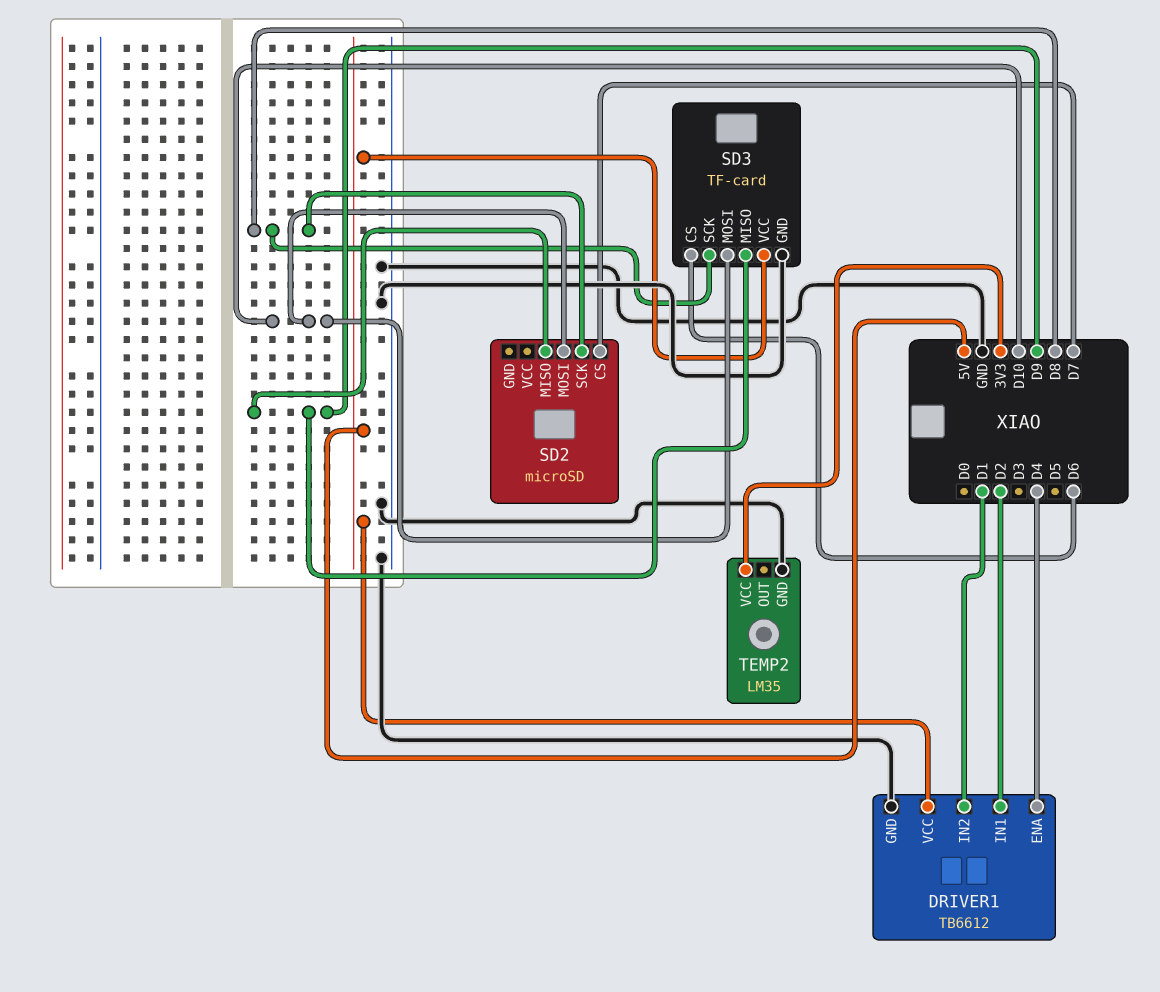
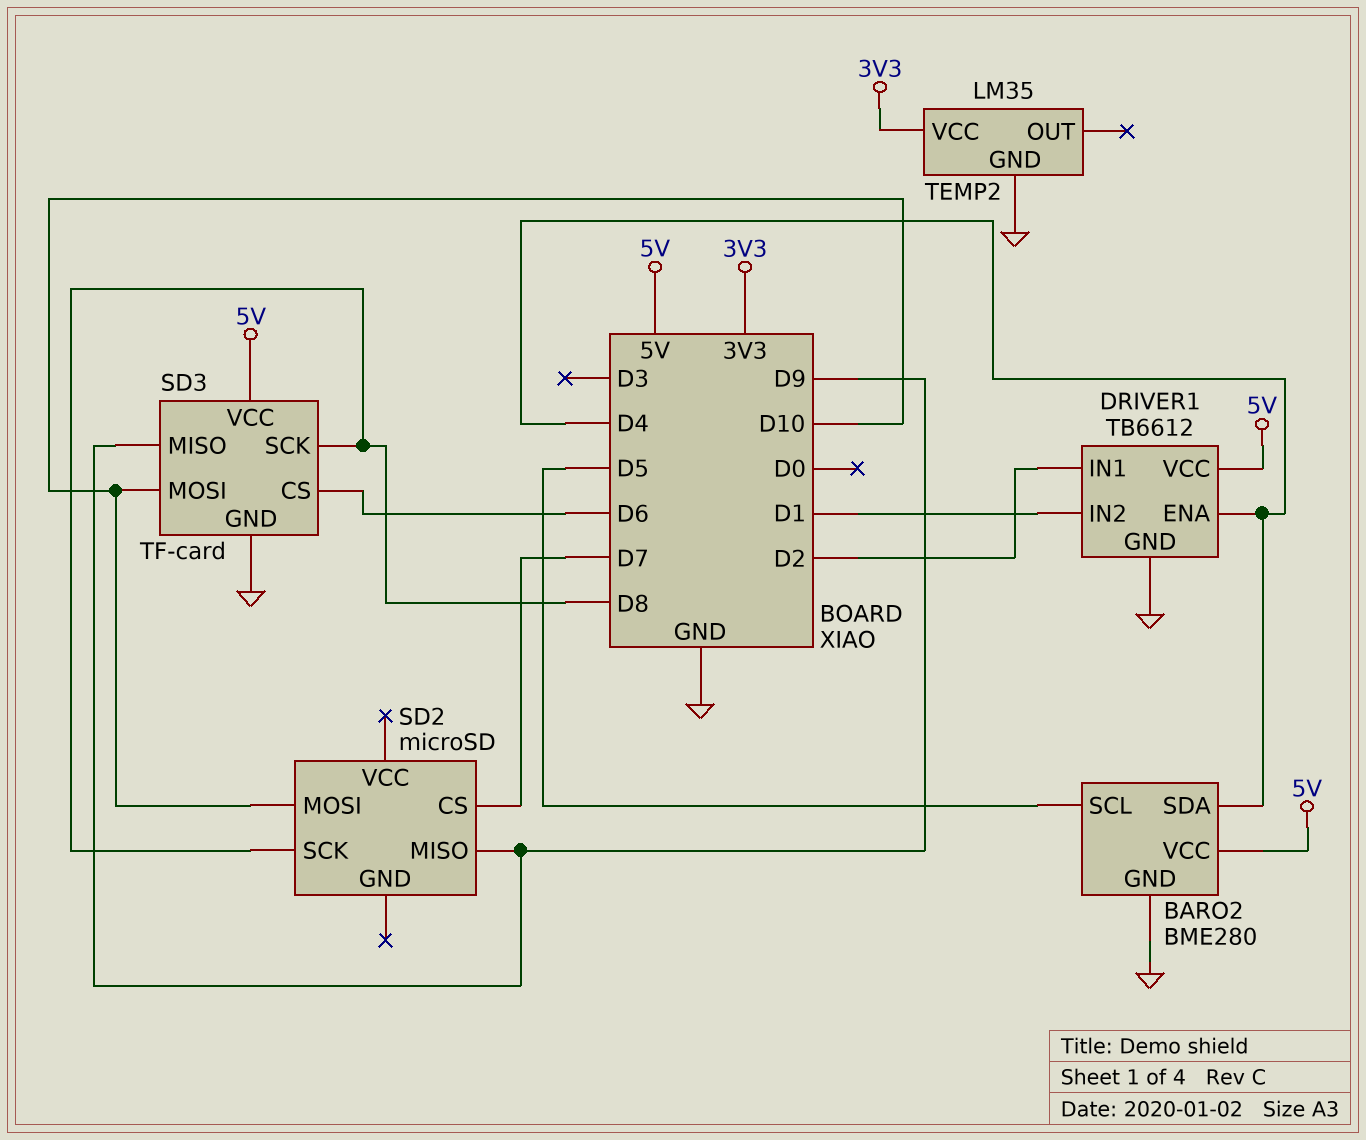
BARO2: none -> BME280
BARO2 pin GND: none -> GND
BARO2 pin SCL: none -> D5
BARO2 pin SDA: none -> D4
BARO2 pin VCC: none -> 5V

